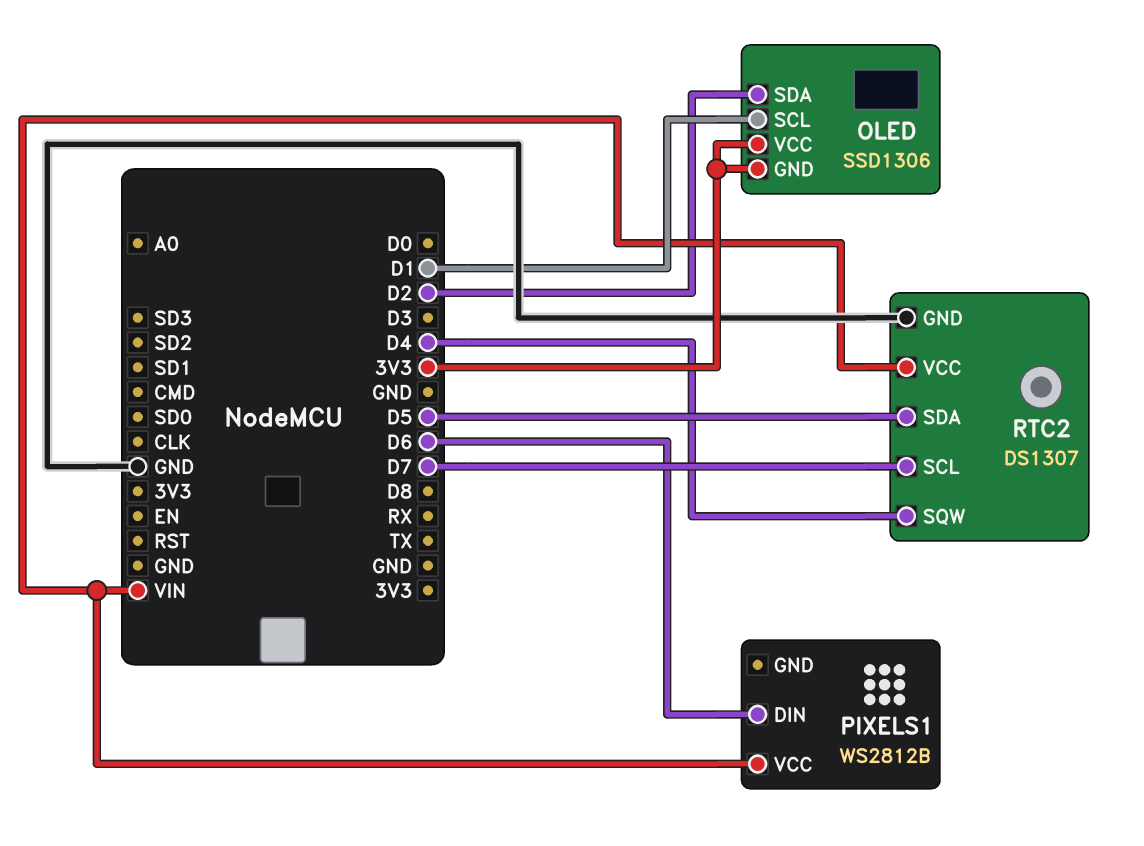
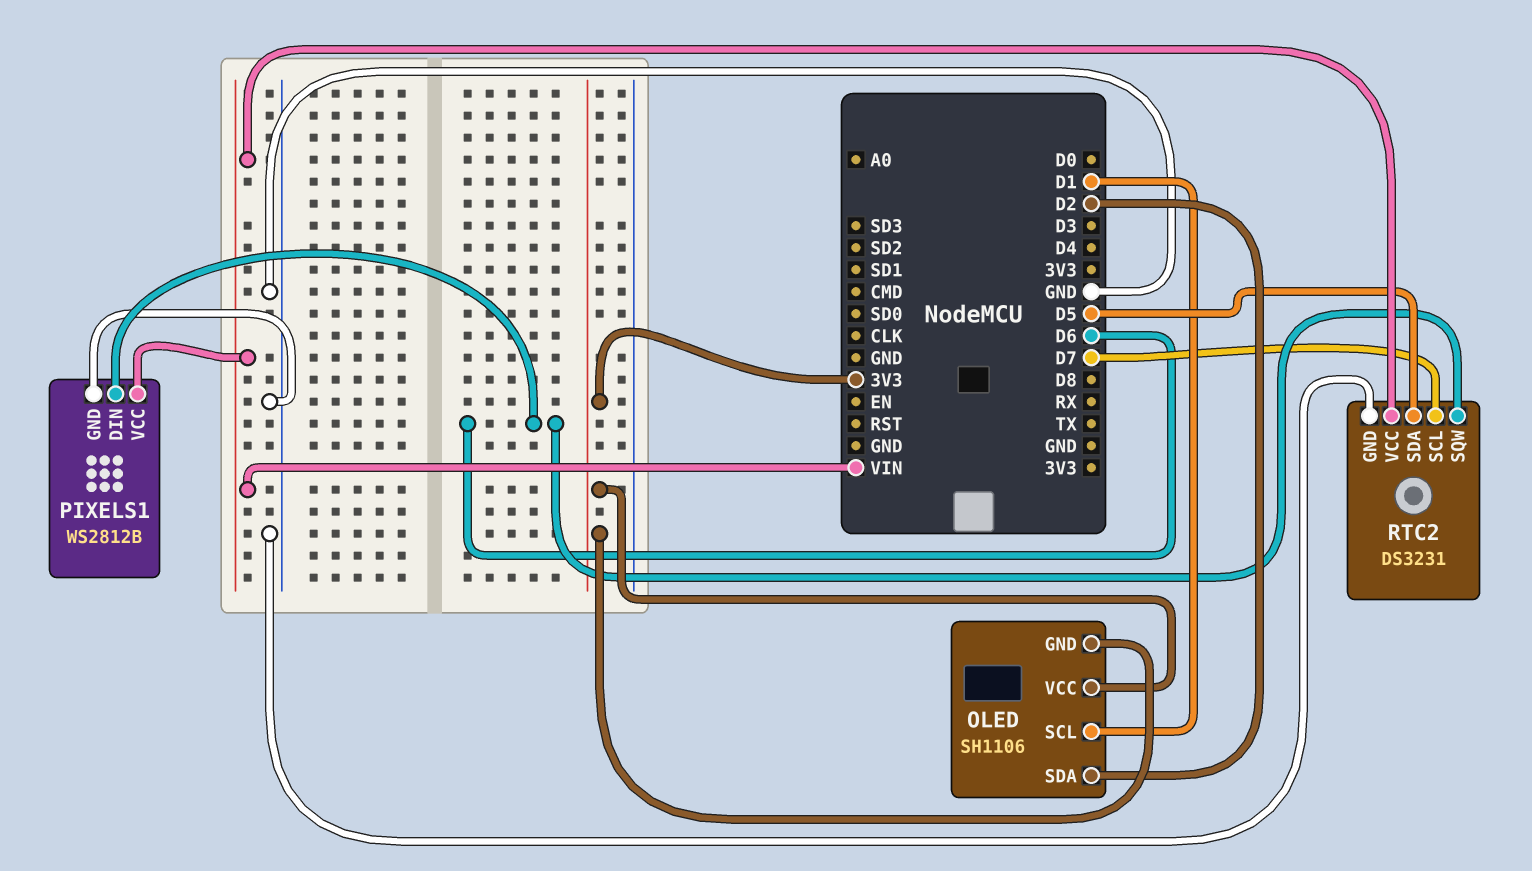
OLED: SSD1306 -> SH1106
PIXELS1 pin GND: none -> GND
RTC2: DS1307 -> DS3231
RTC2 pin SQW: D4 -> D6

